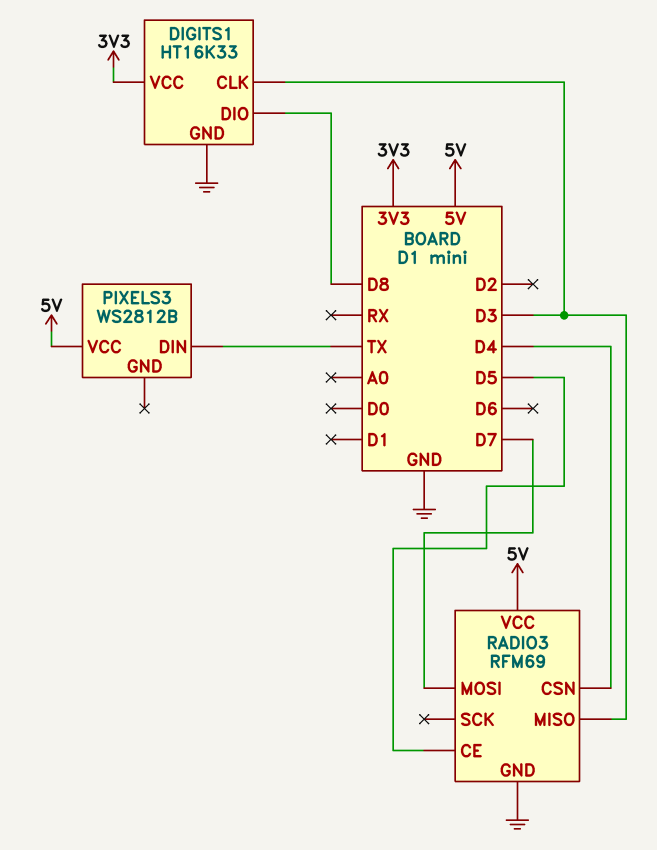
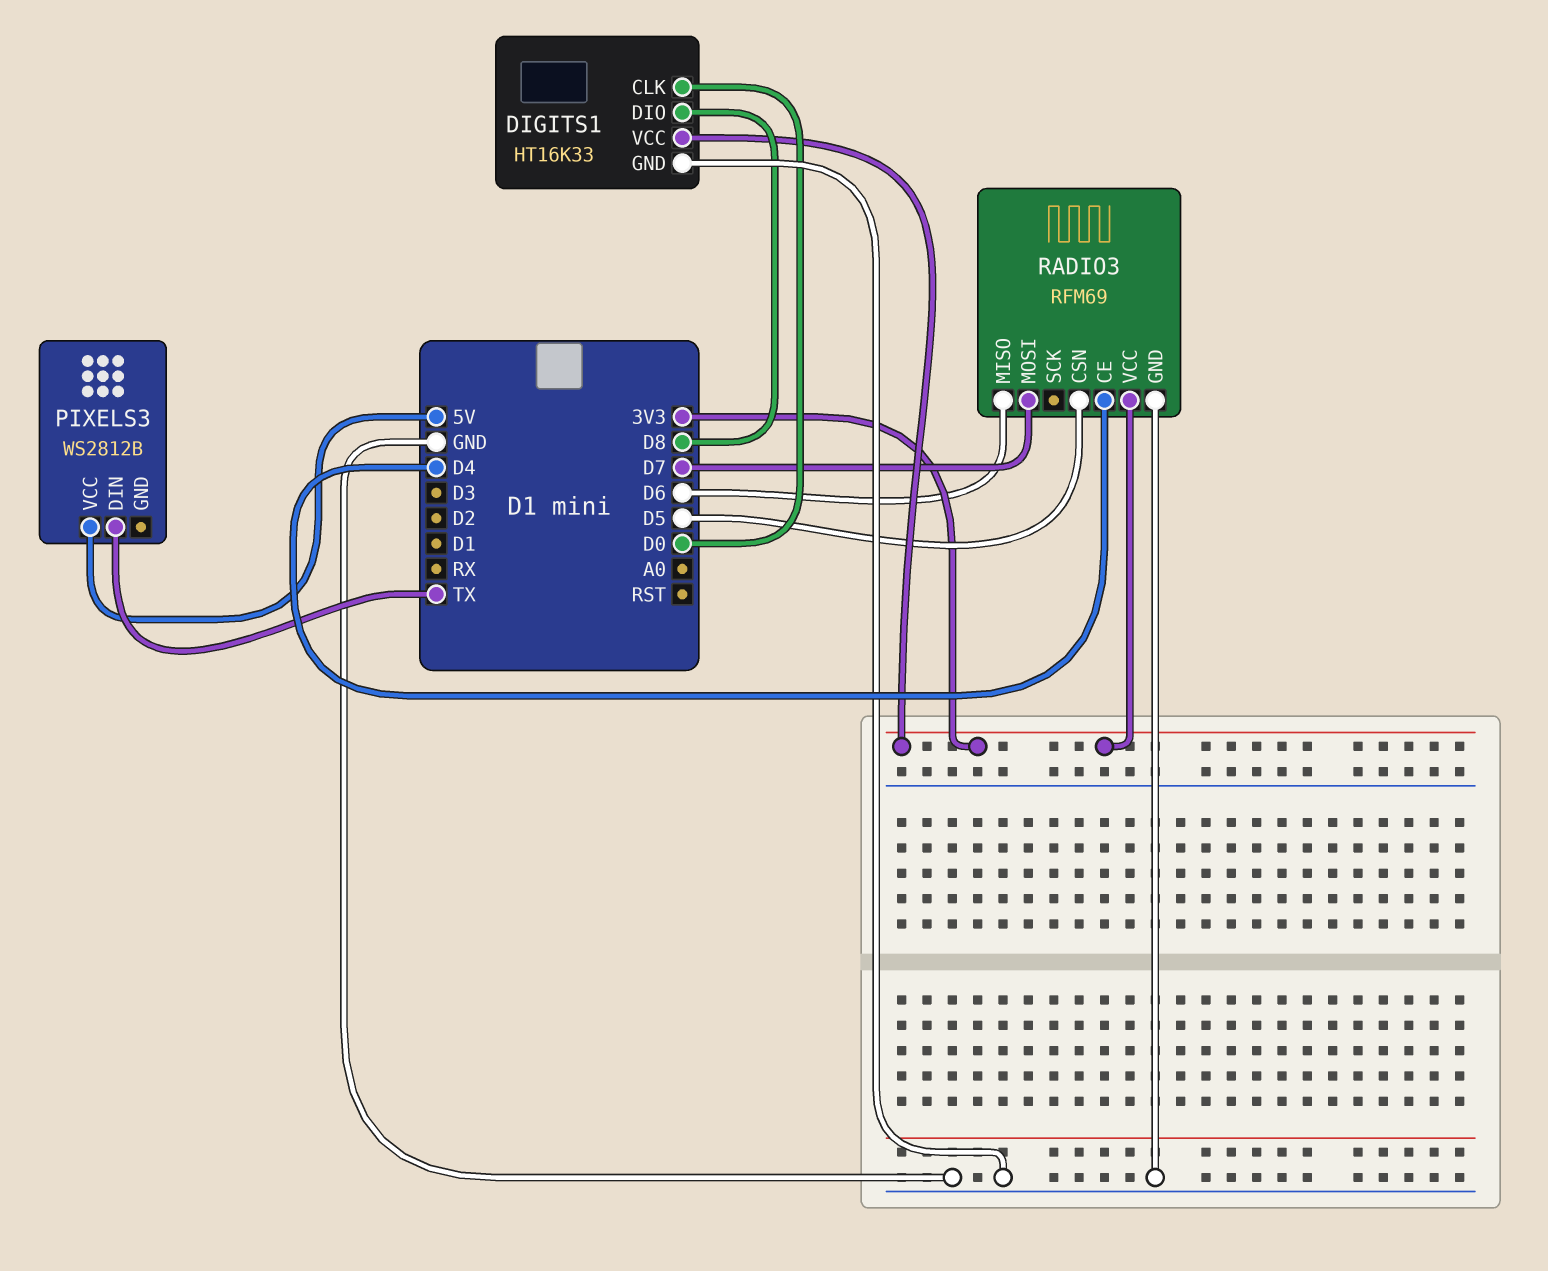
DIGITS1 pin CLK: D3 -> D0
RADIO3 pin CE: D5 -> D4
RADIO3 pin CSN: D4 -> D5
RADIO3 pin MISO: D3 -> D6
RADIO3 pin VCC: 5V -> 3V3

